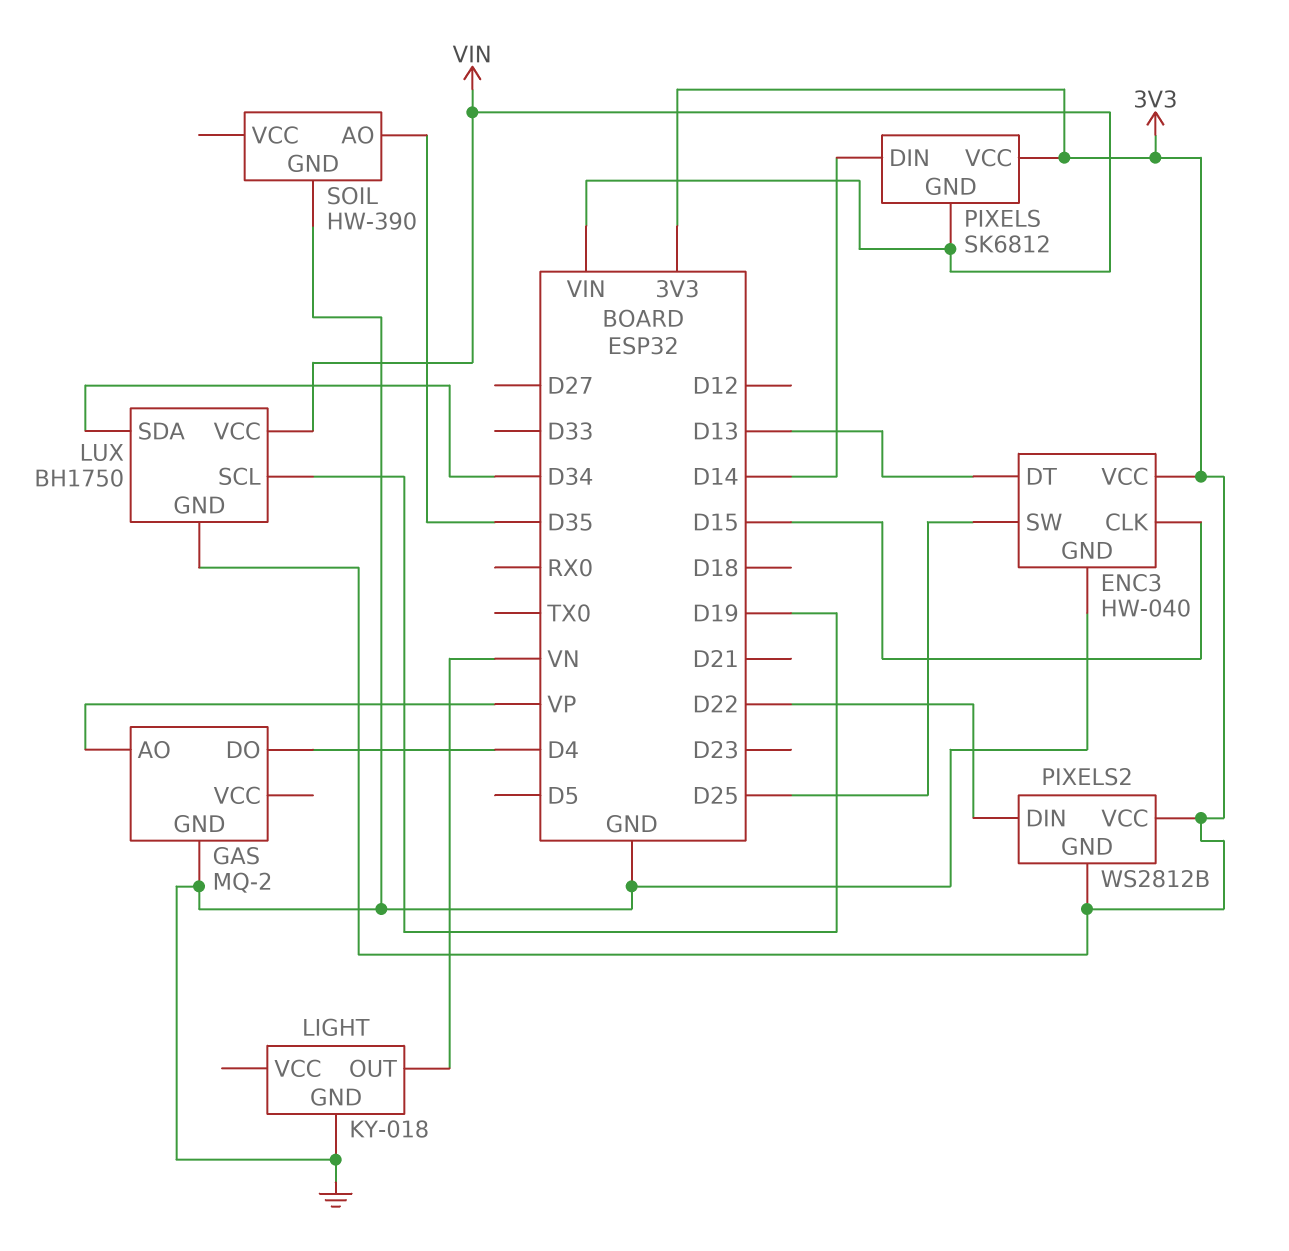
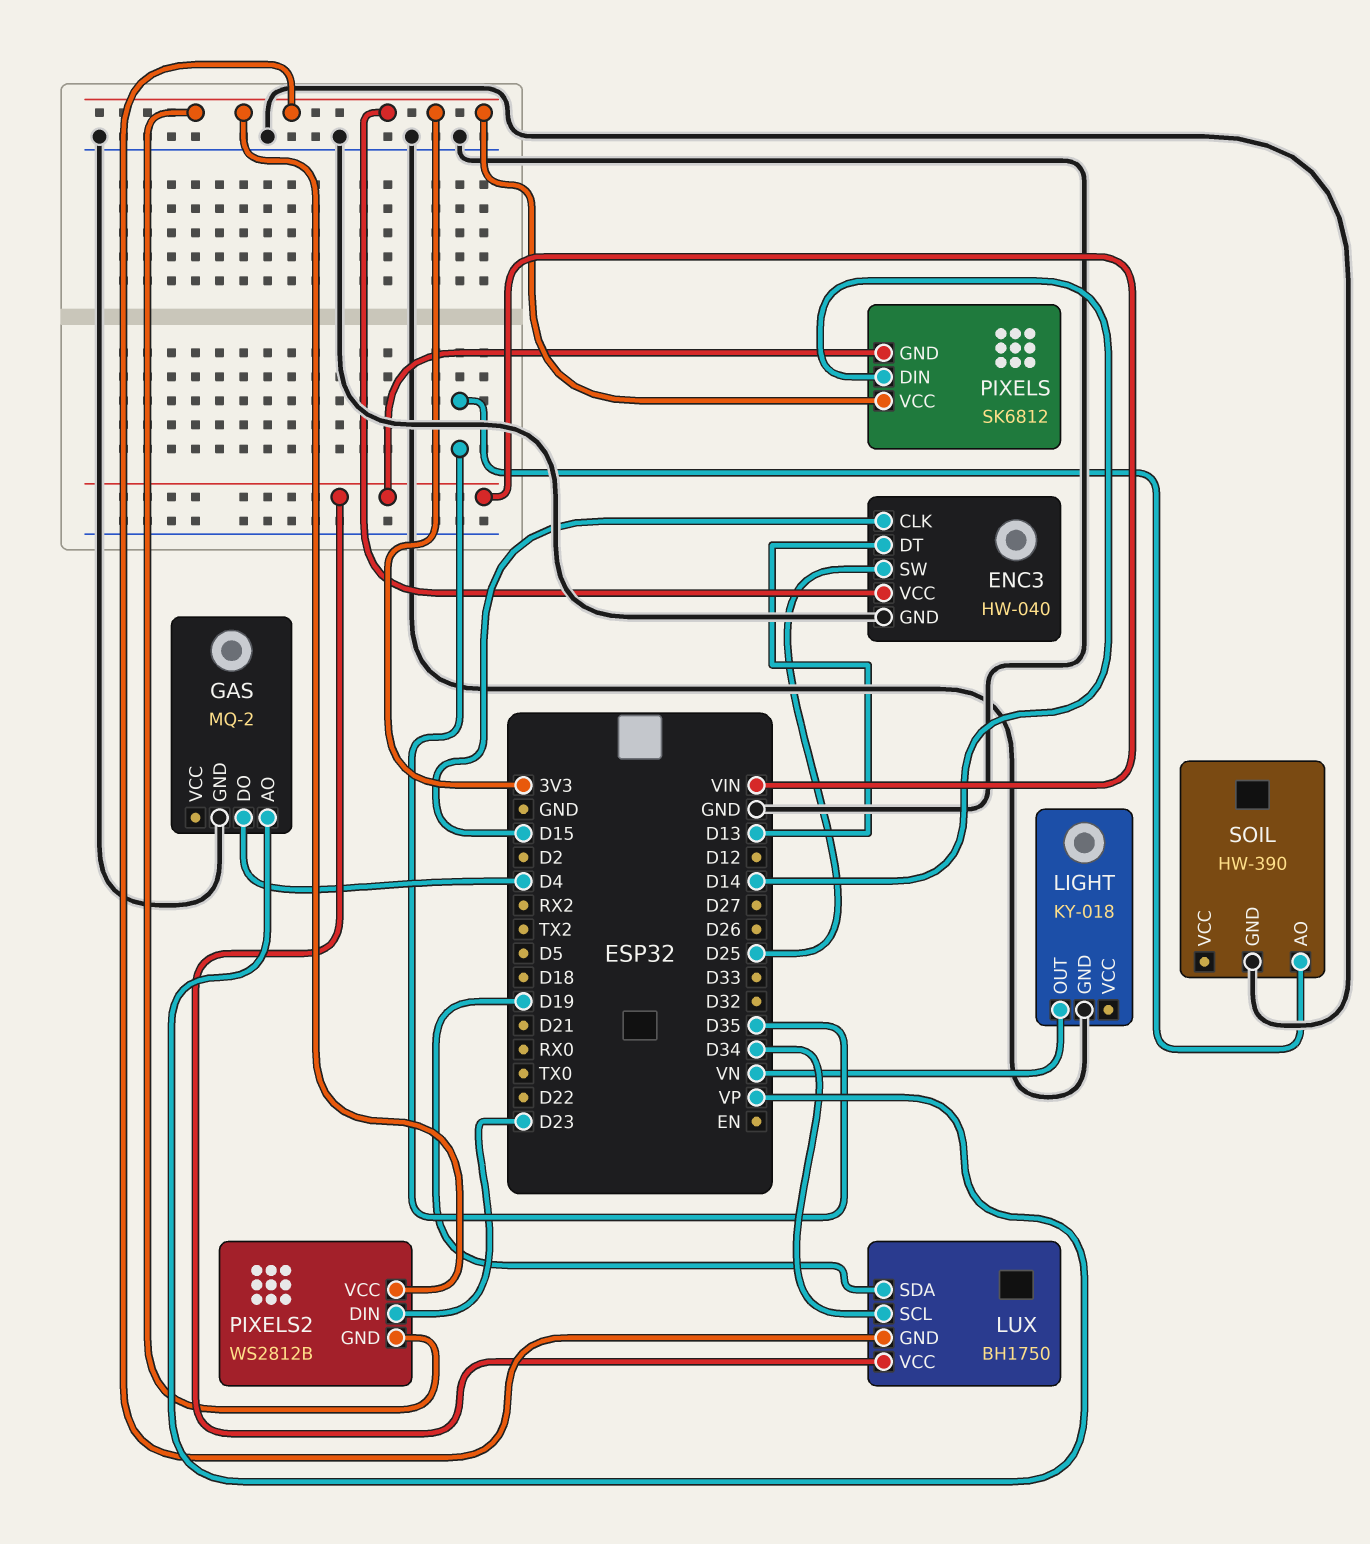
LUX pin SCL: D19 -> D34
LUX pin SDA: D34 -> D19
PIXELS2 pin DIN: D22 -> D23

